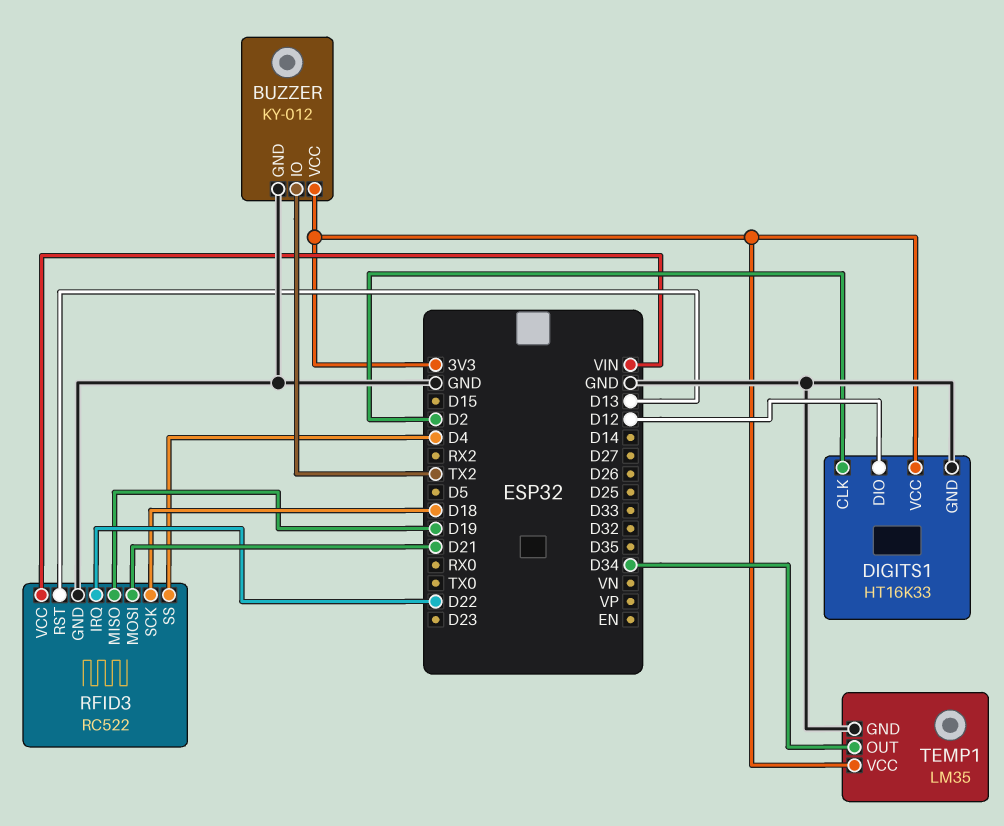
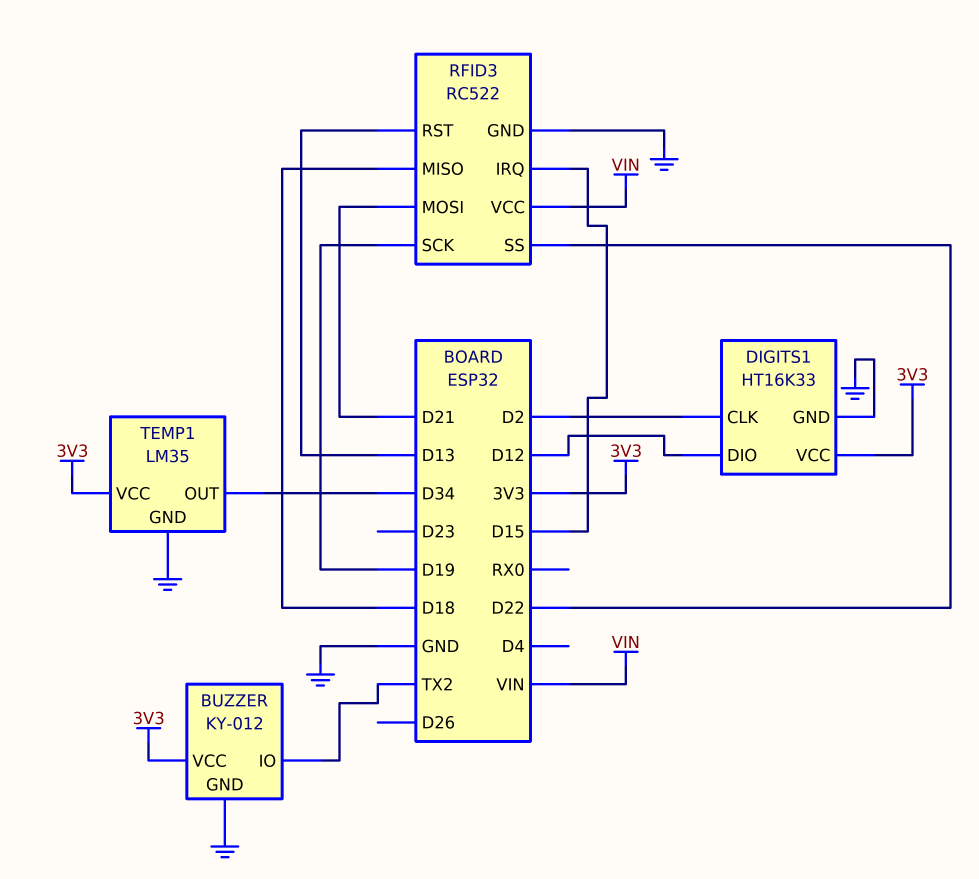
RFID3 pin IRQ: D22 -> D15
RFID3 pin MISO: D19 -> D18
RFID3 pin SCK: D18 -> D19
RFID3 pin SS: D4 -> D22

